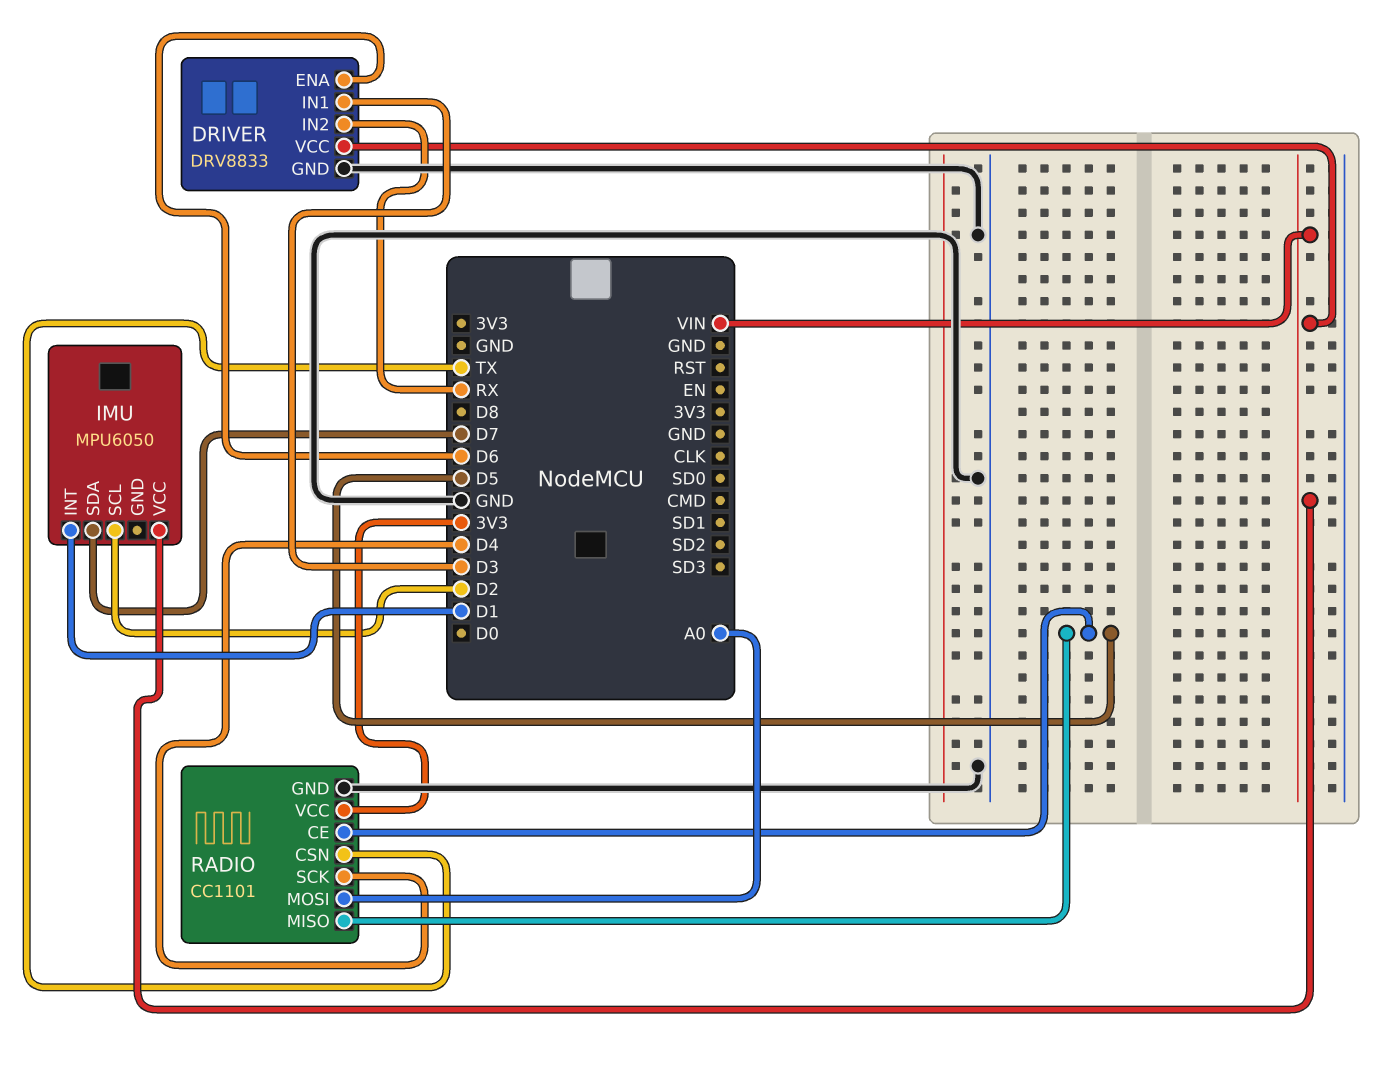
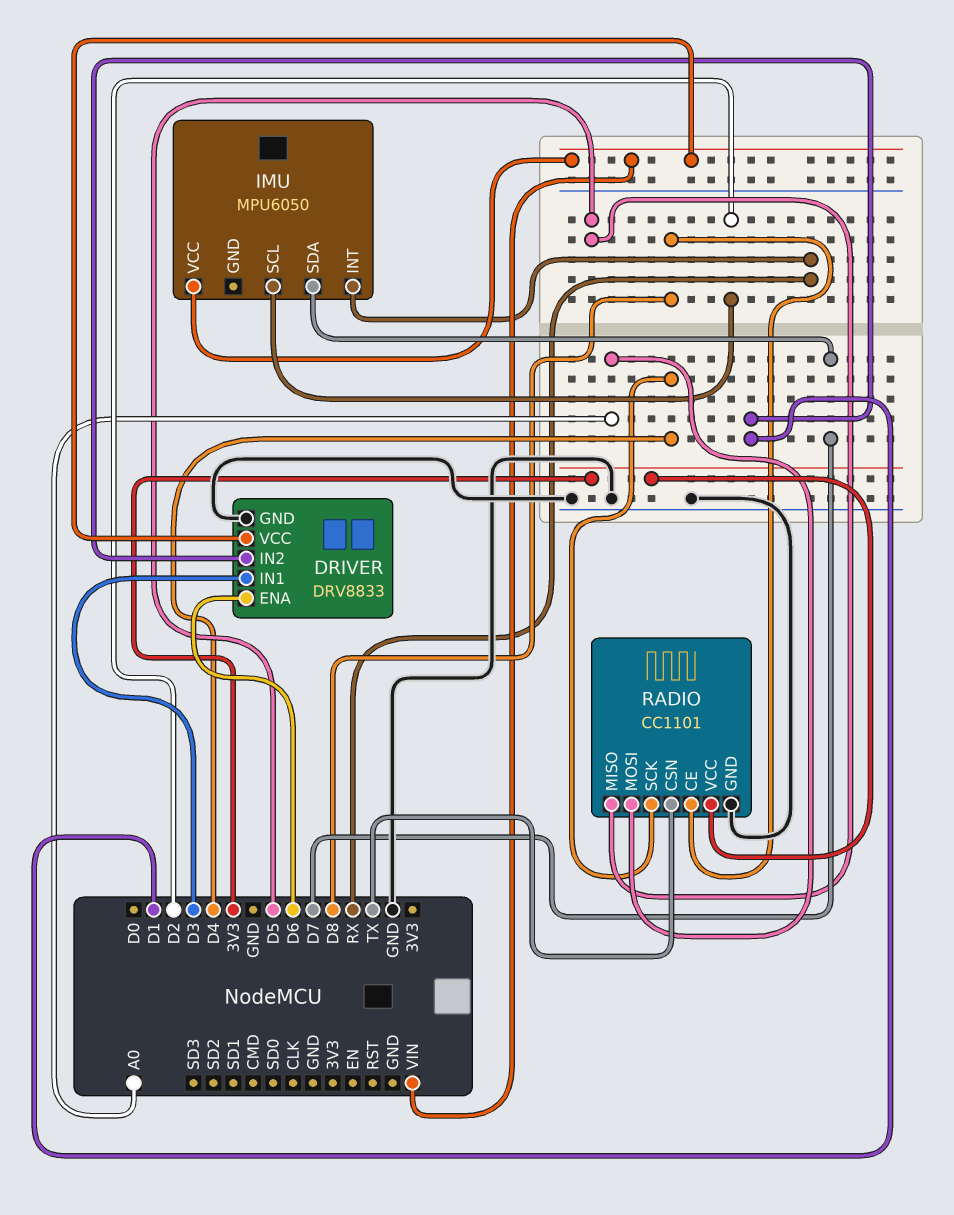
DRIVER pin IN2: RX -> D1
IMU pin INT: D1 -> RX
RADIO pin CE: D5 -> D8

